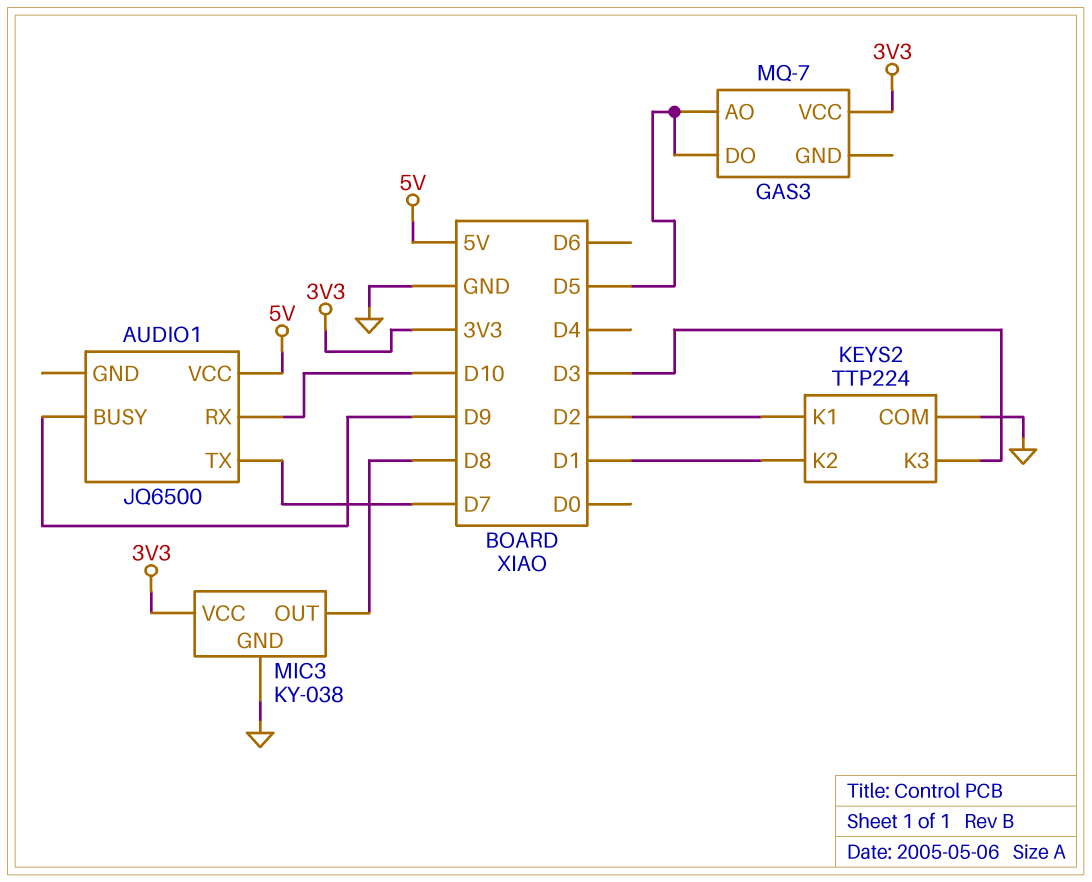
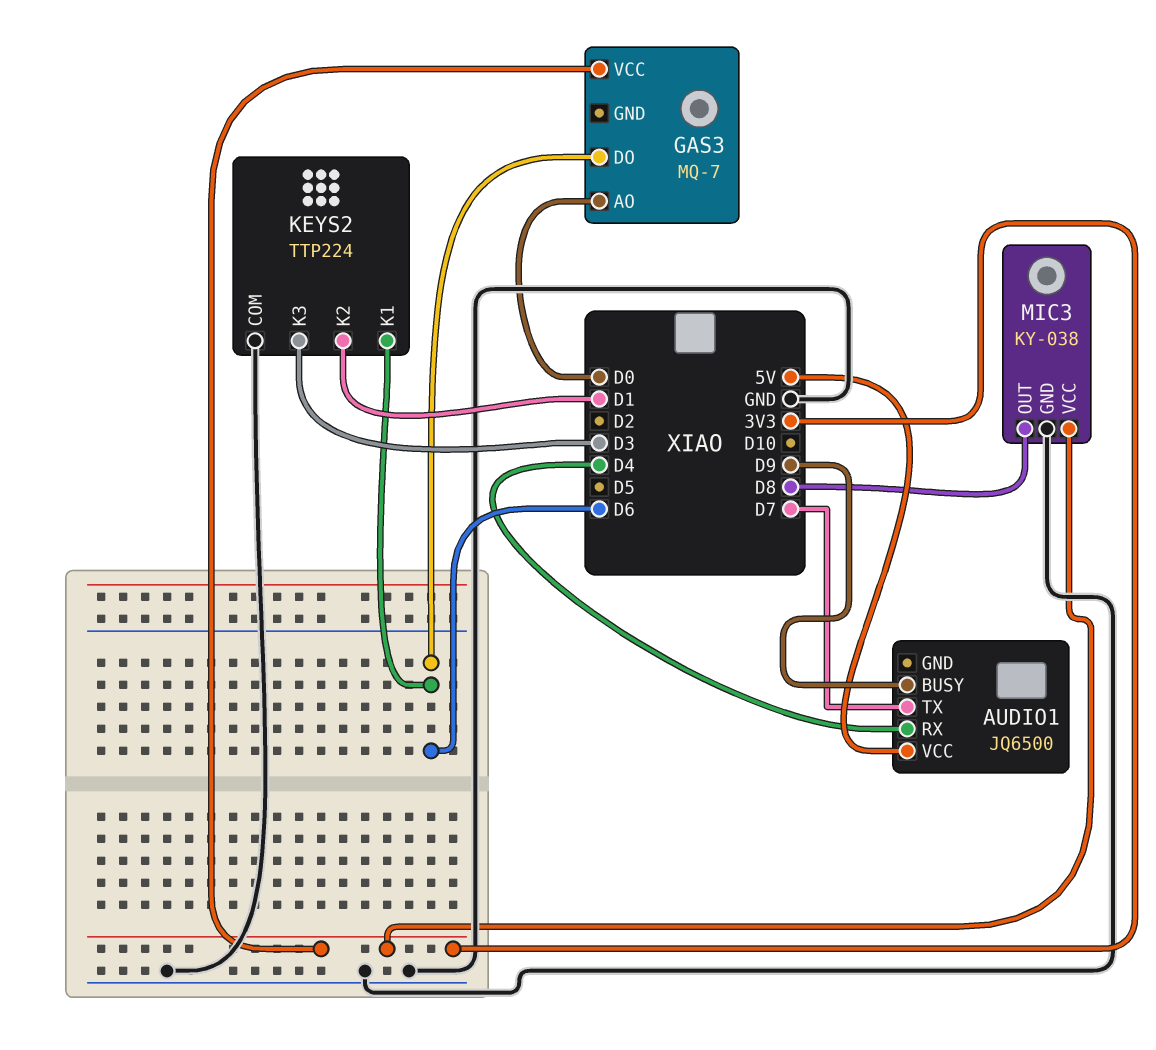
AUDIO1 pin RX: D10 -> D4
GAS3 pin AO: D5 -> D0
GAS3 pin DO: D5 -> D6
KEYS2 pin K1: D2 -> D6

